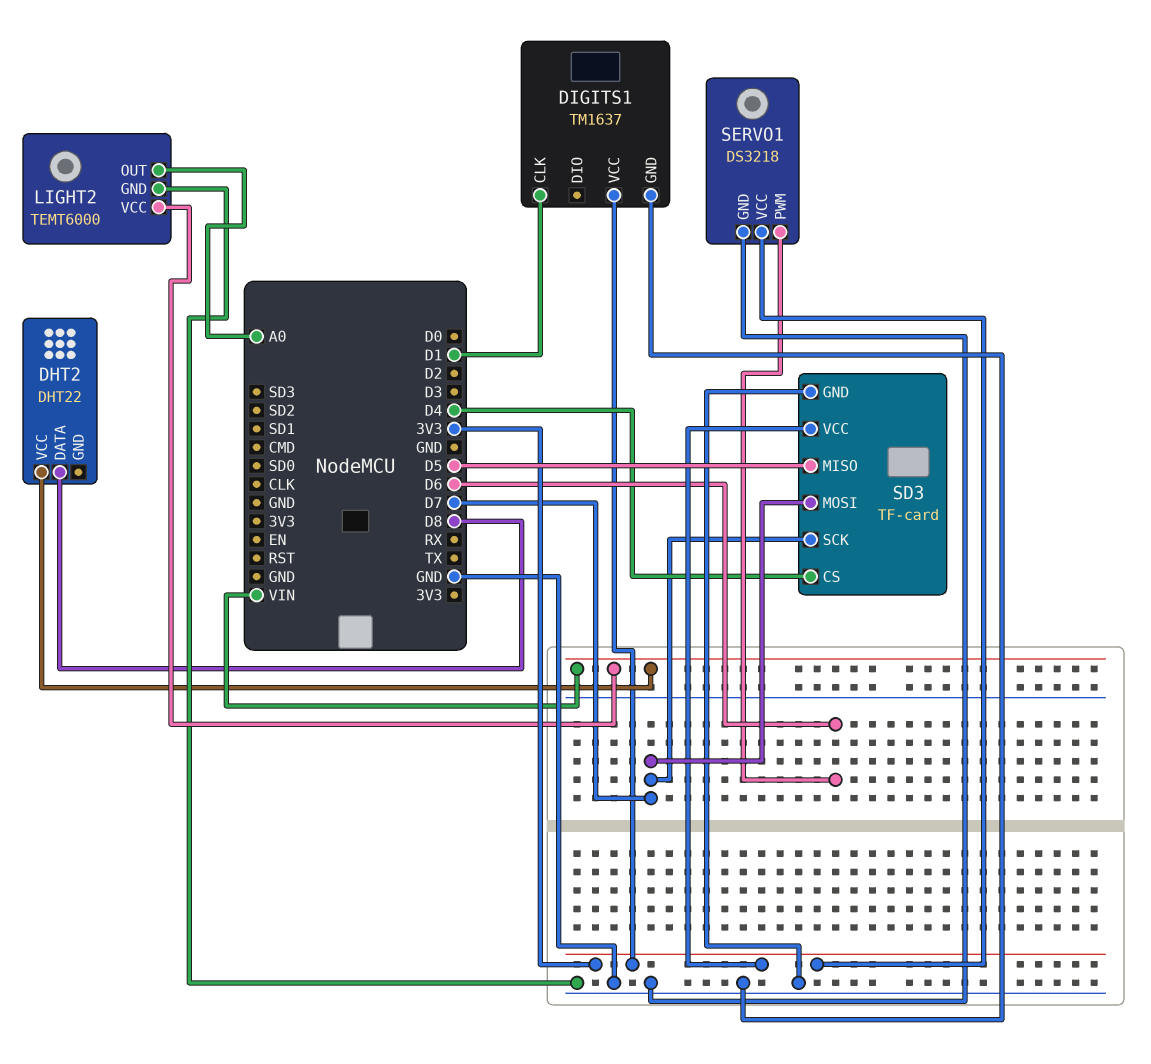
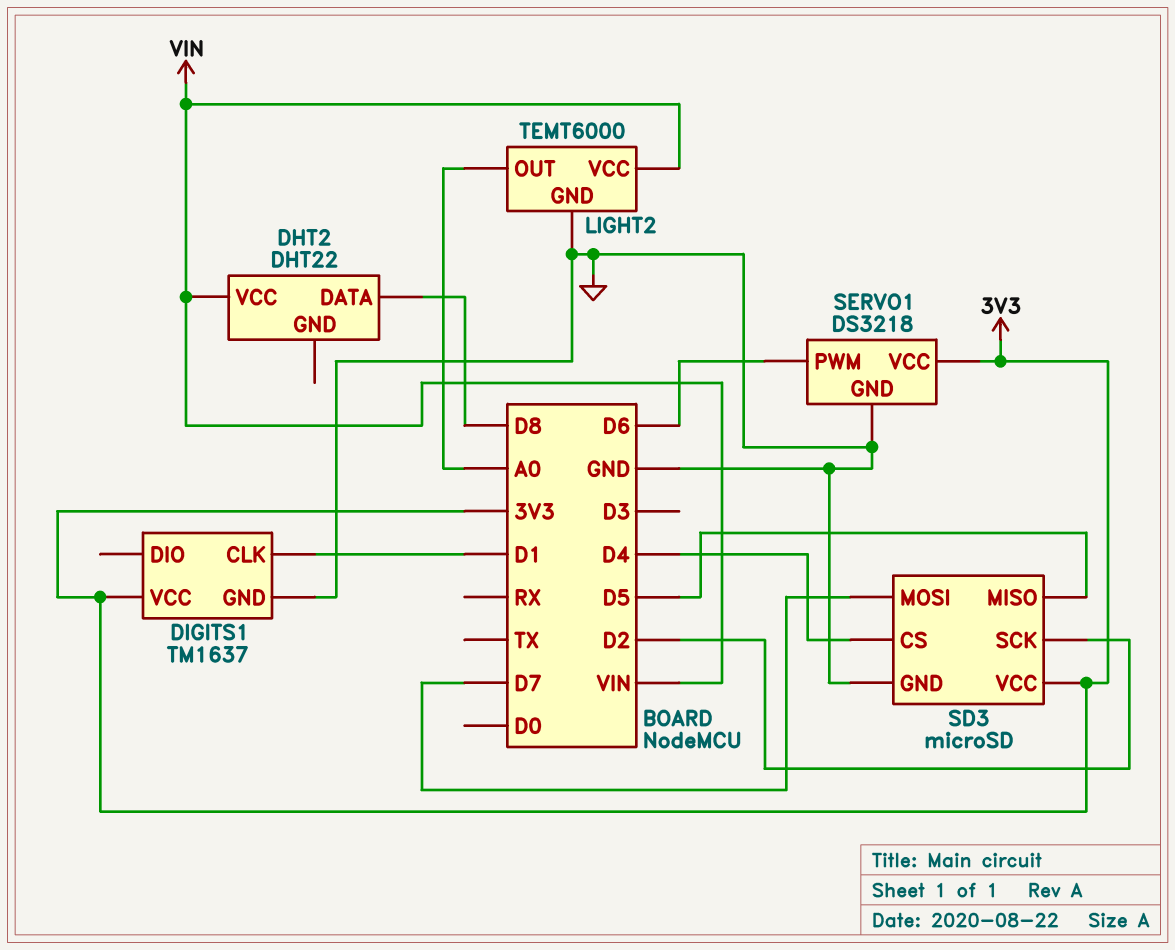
SD3: TF-card -> microSD
SD3 pin SCK: D7 -> D2

